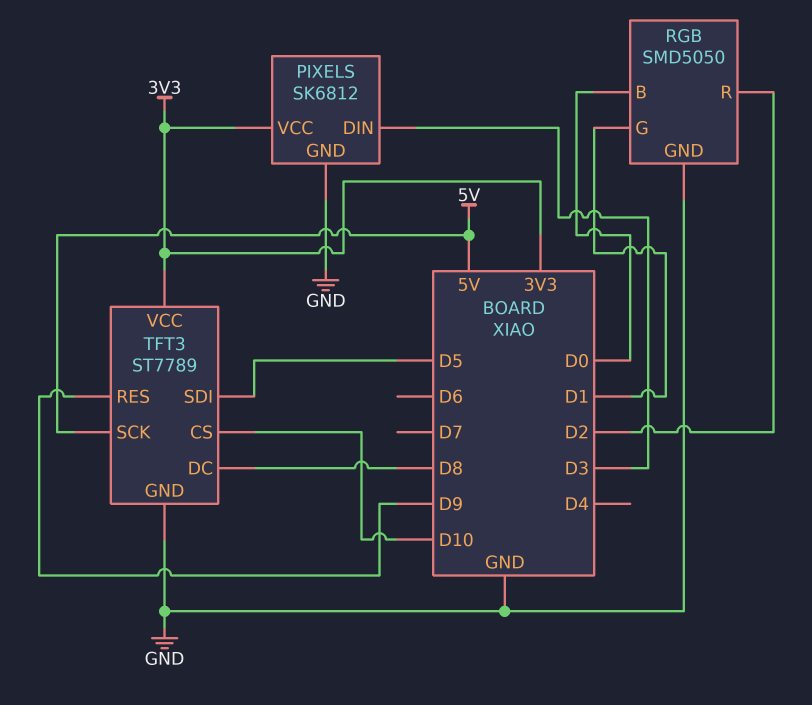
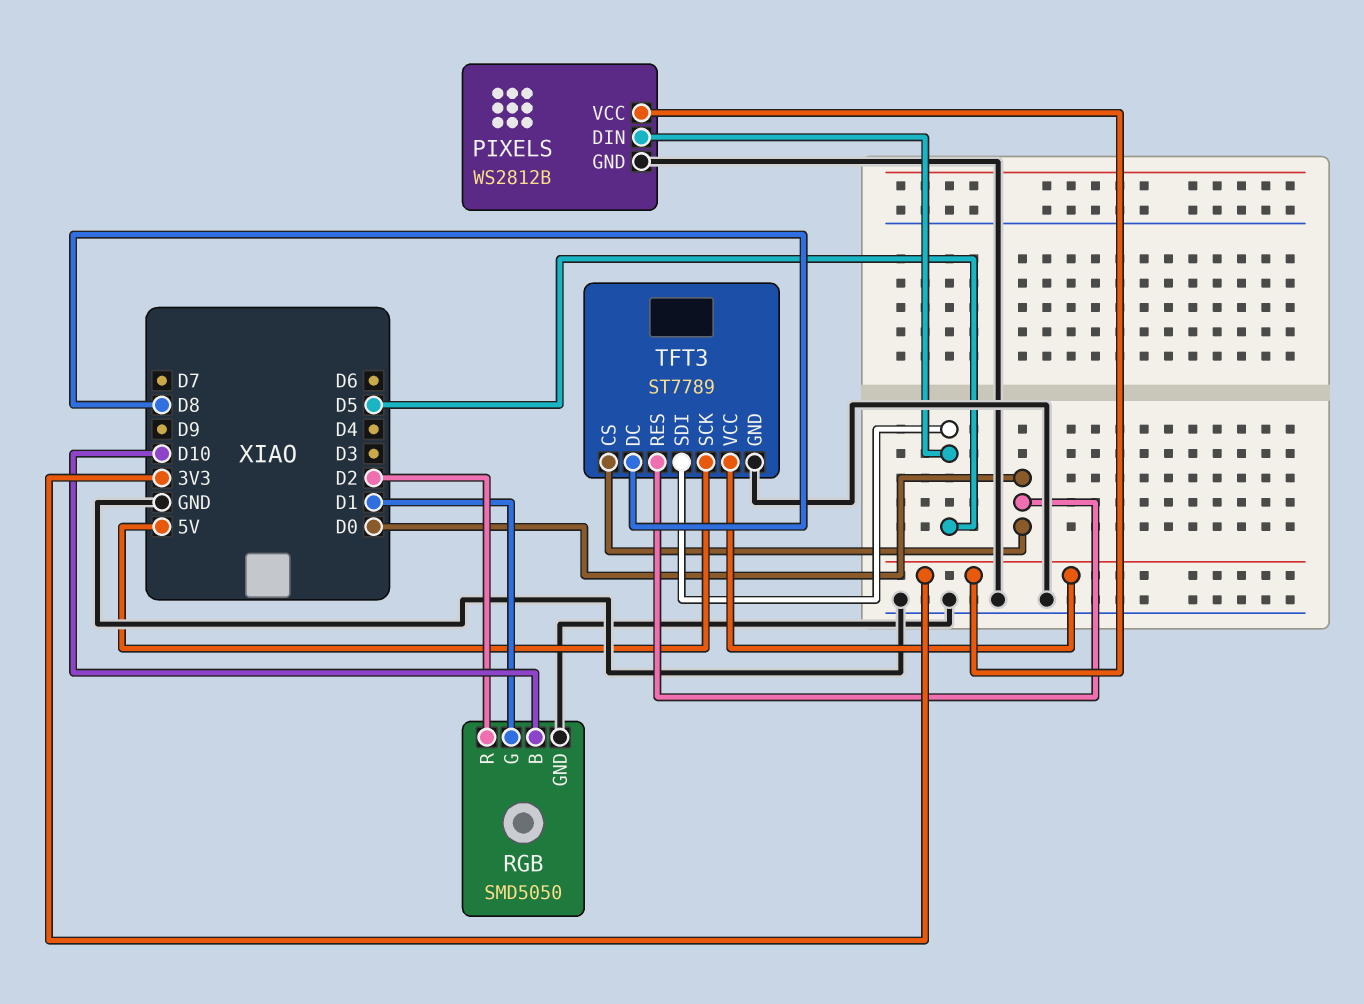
PIXELS: SK6812 -> WS2812B
PIXELS pin DIN: D3 -> D5
RGB pin B: D0 -> D10
TFT3 pin CS: D10 -> D0
TFT3 pin RES: D9 -> D0

